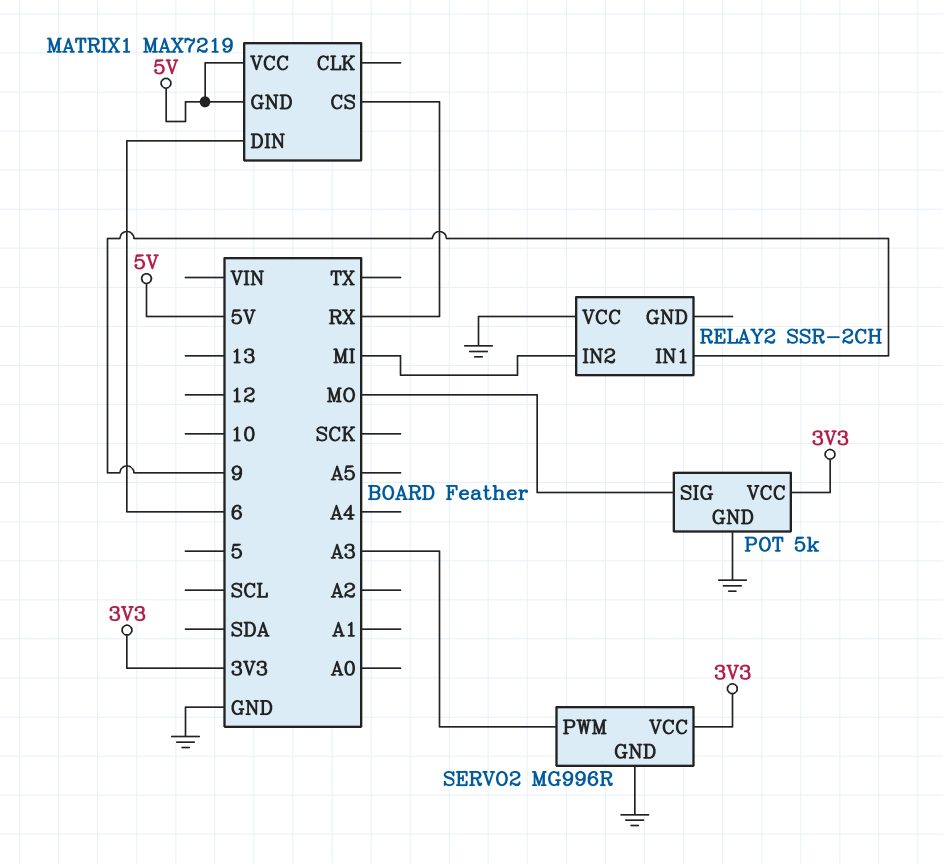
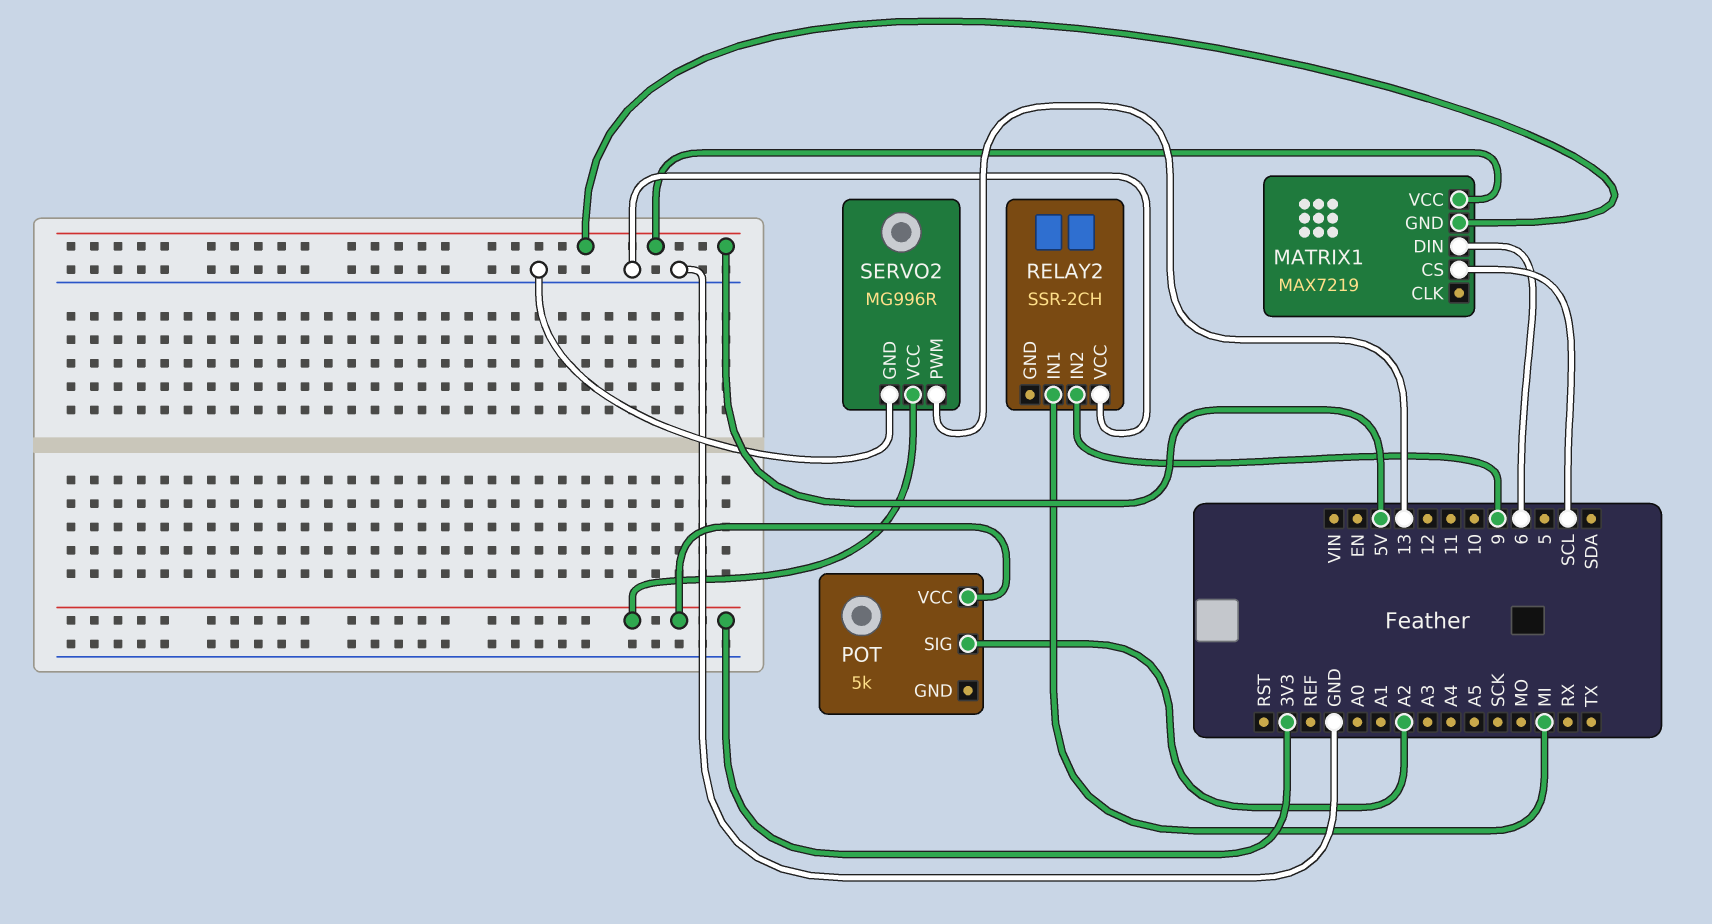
MATRIX1 pin CS: RX -> SCL
POT pin GND: GND -> none
POT pin SIG: MO -> A2
RELAY2 pin IN1: 9 -> MI
RELAY2 pin IN2: MI -> 9
SERVO2 pin PWM: A3 -> 13

